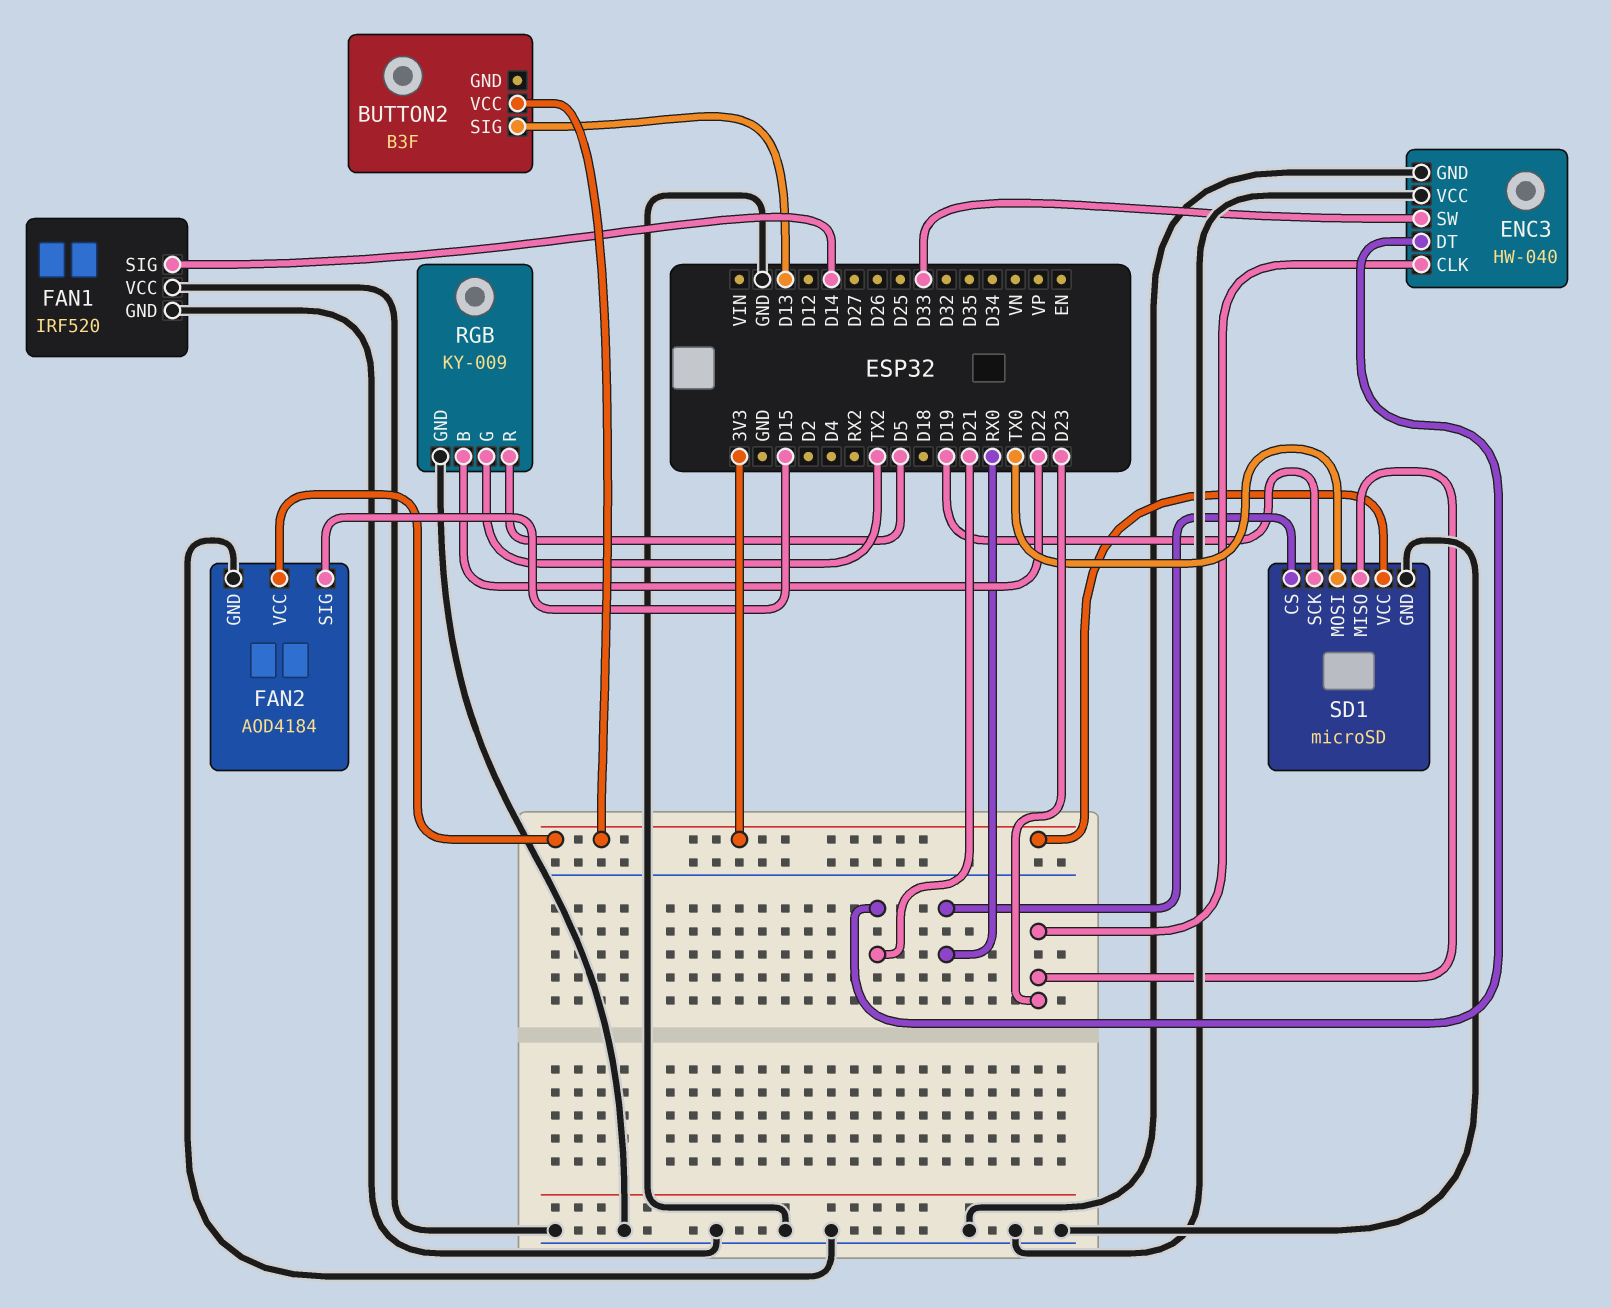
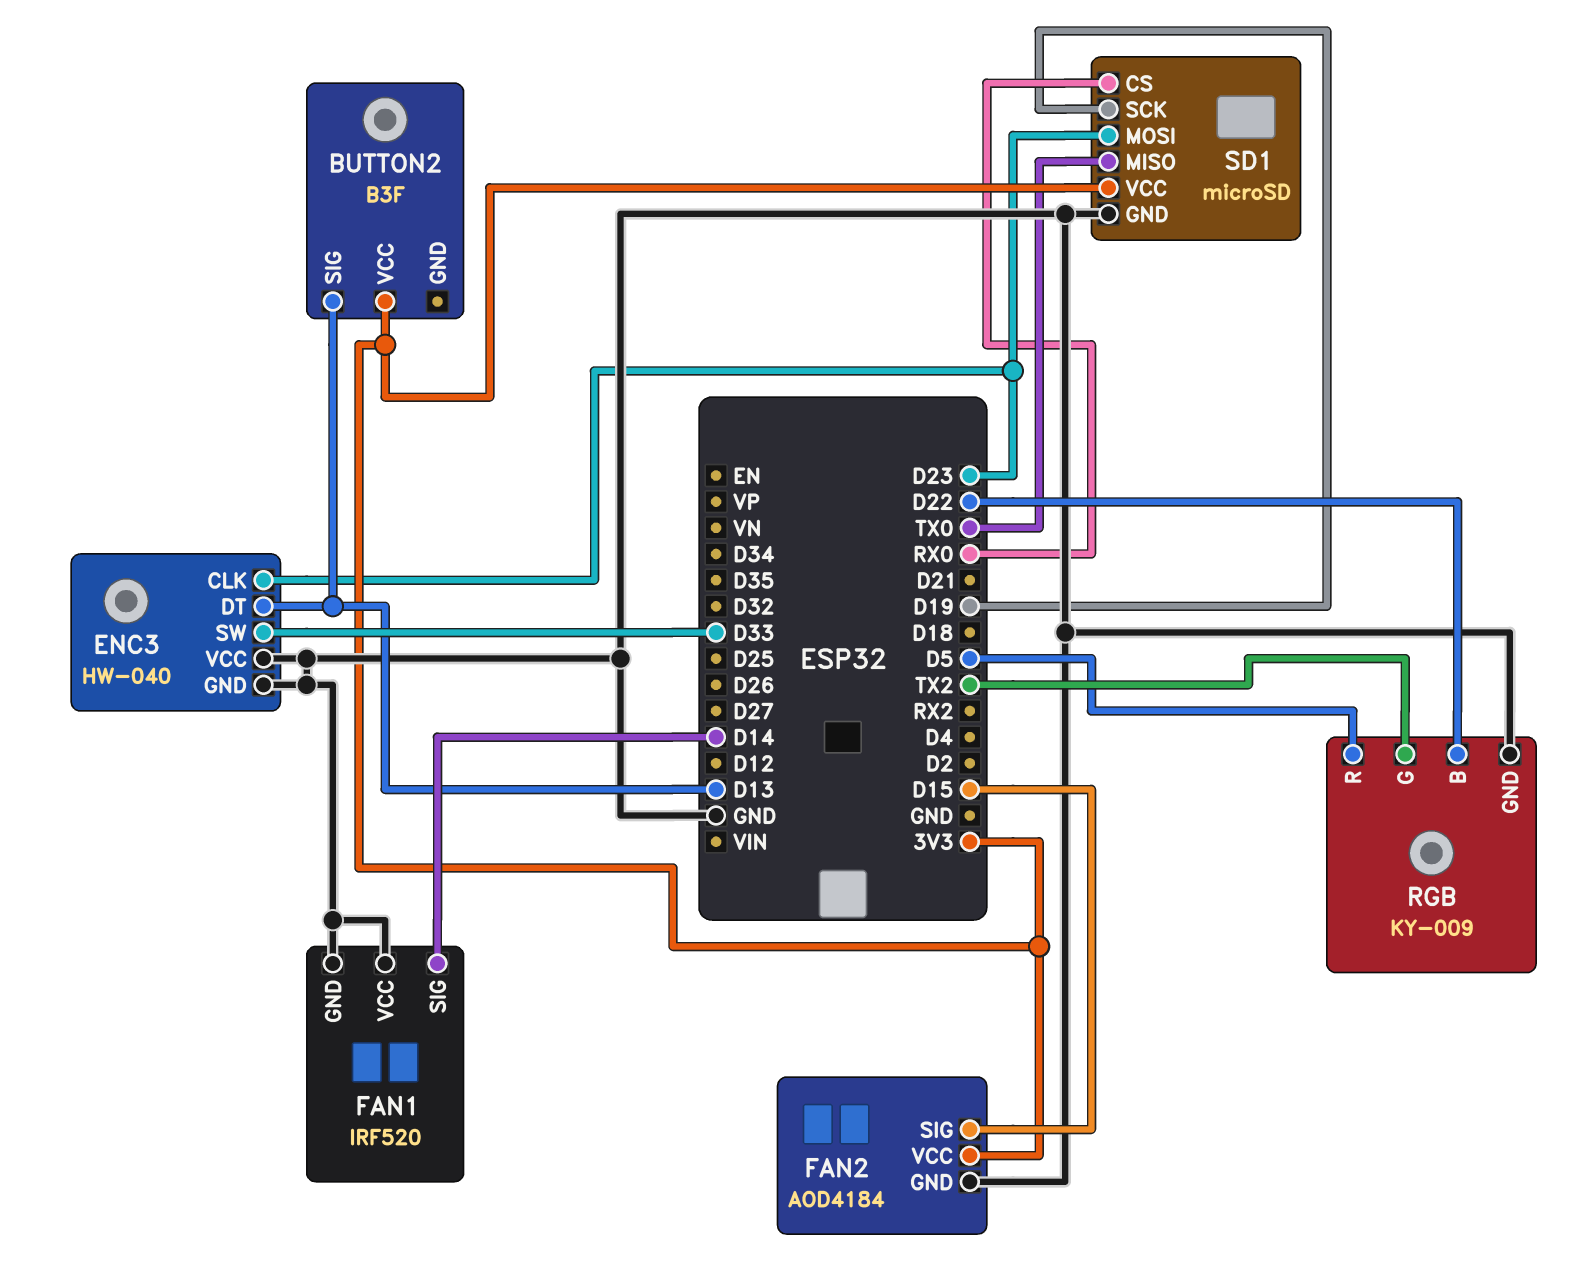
ENC3 pin DT: D21 -> D13
SD1 pin MISO: D23 -> TX0
SD1 pin MOSI: TX0 -> D23

